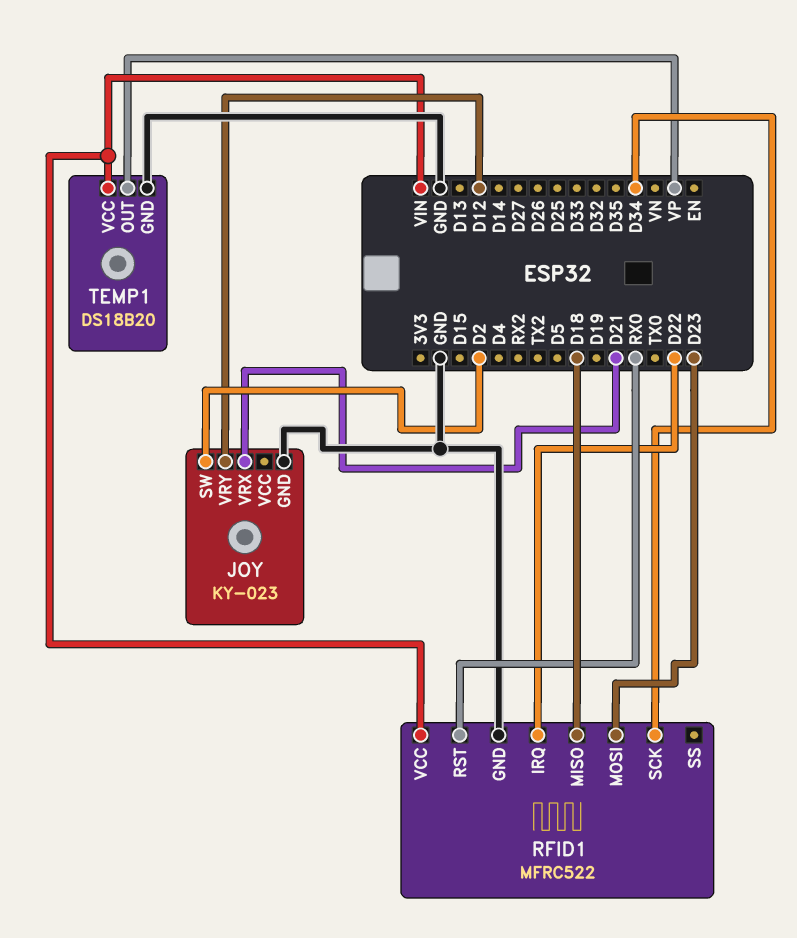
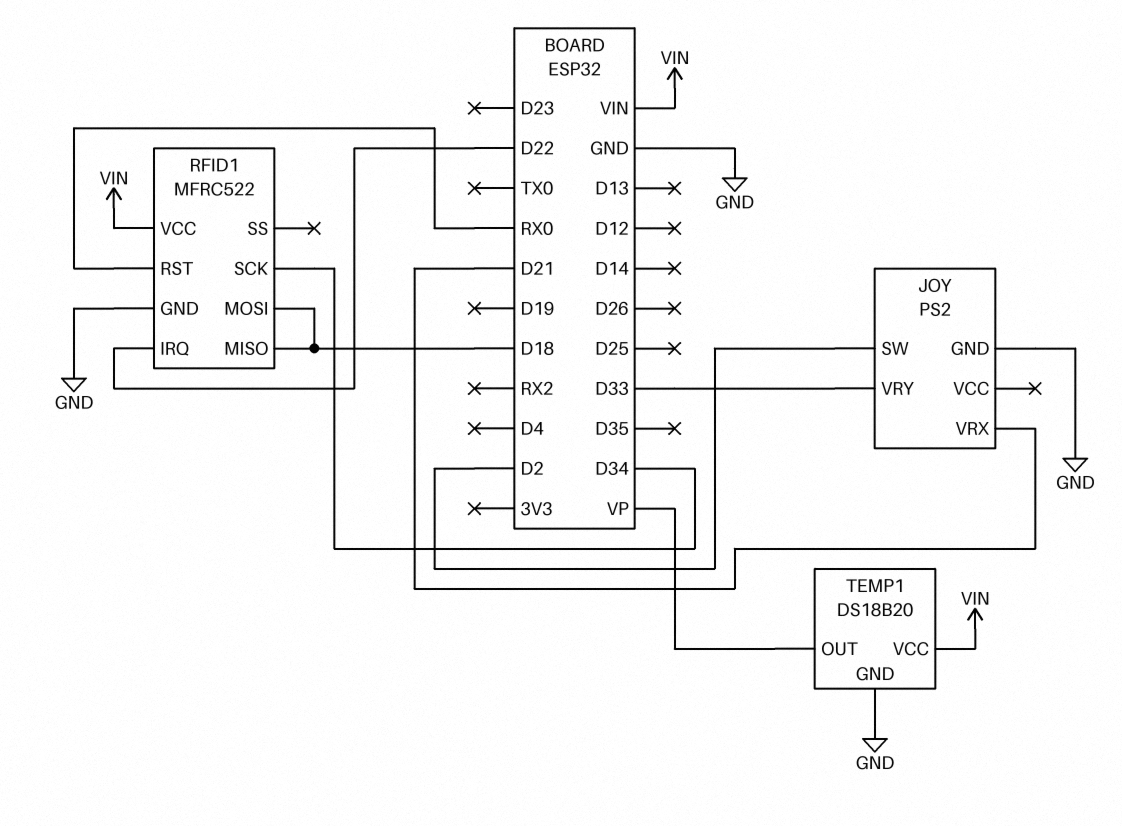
JOY: KY-023 -> PS2
JOY pin VRY: D12 -> D33
RFID1 pin MOSI: D23 -> D18

